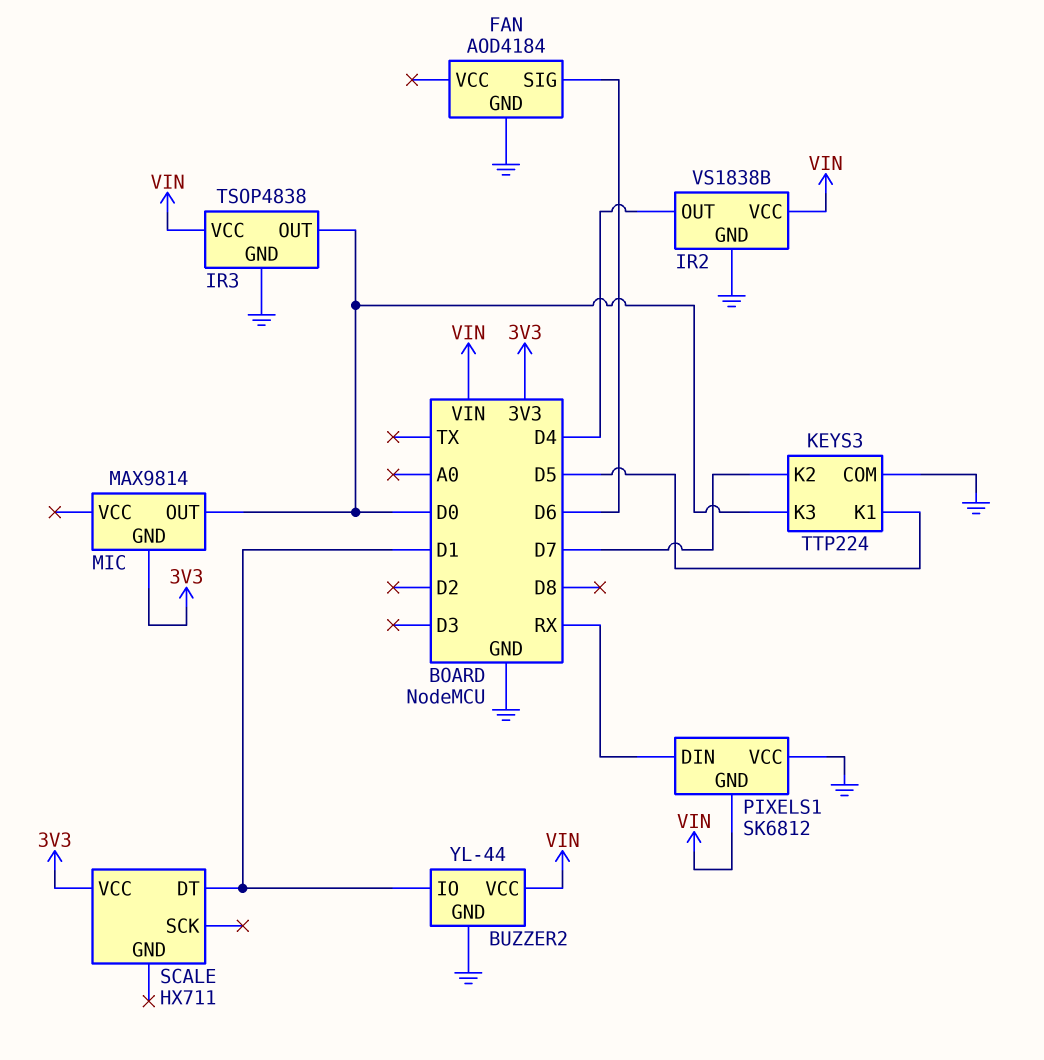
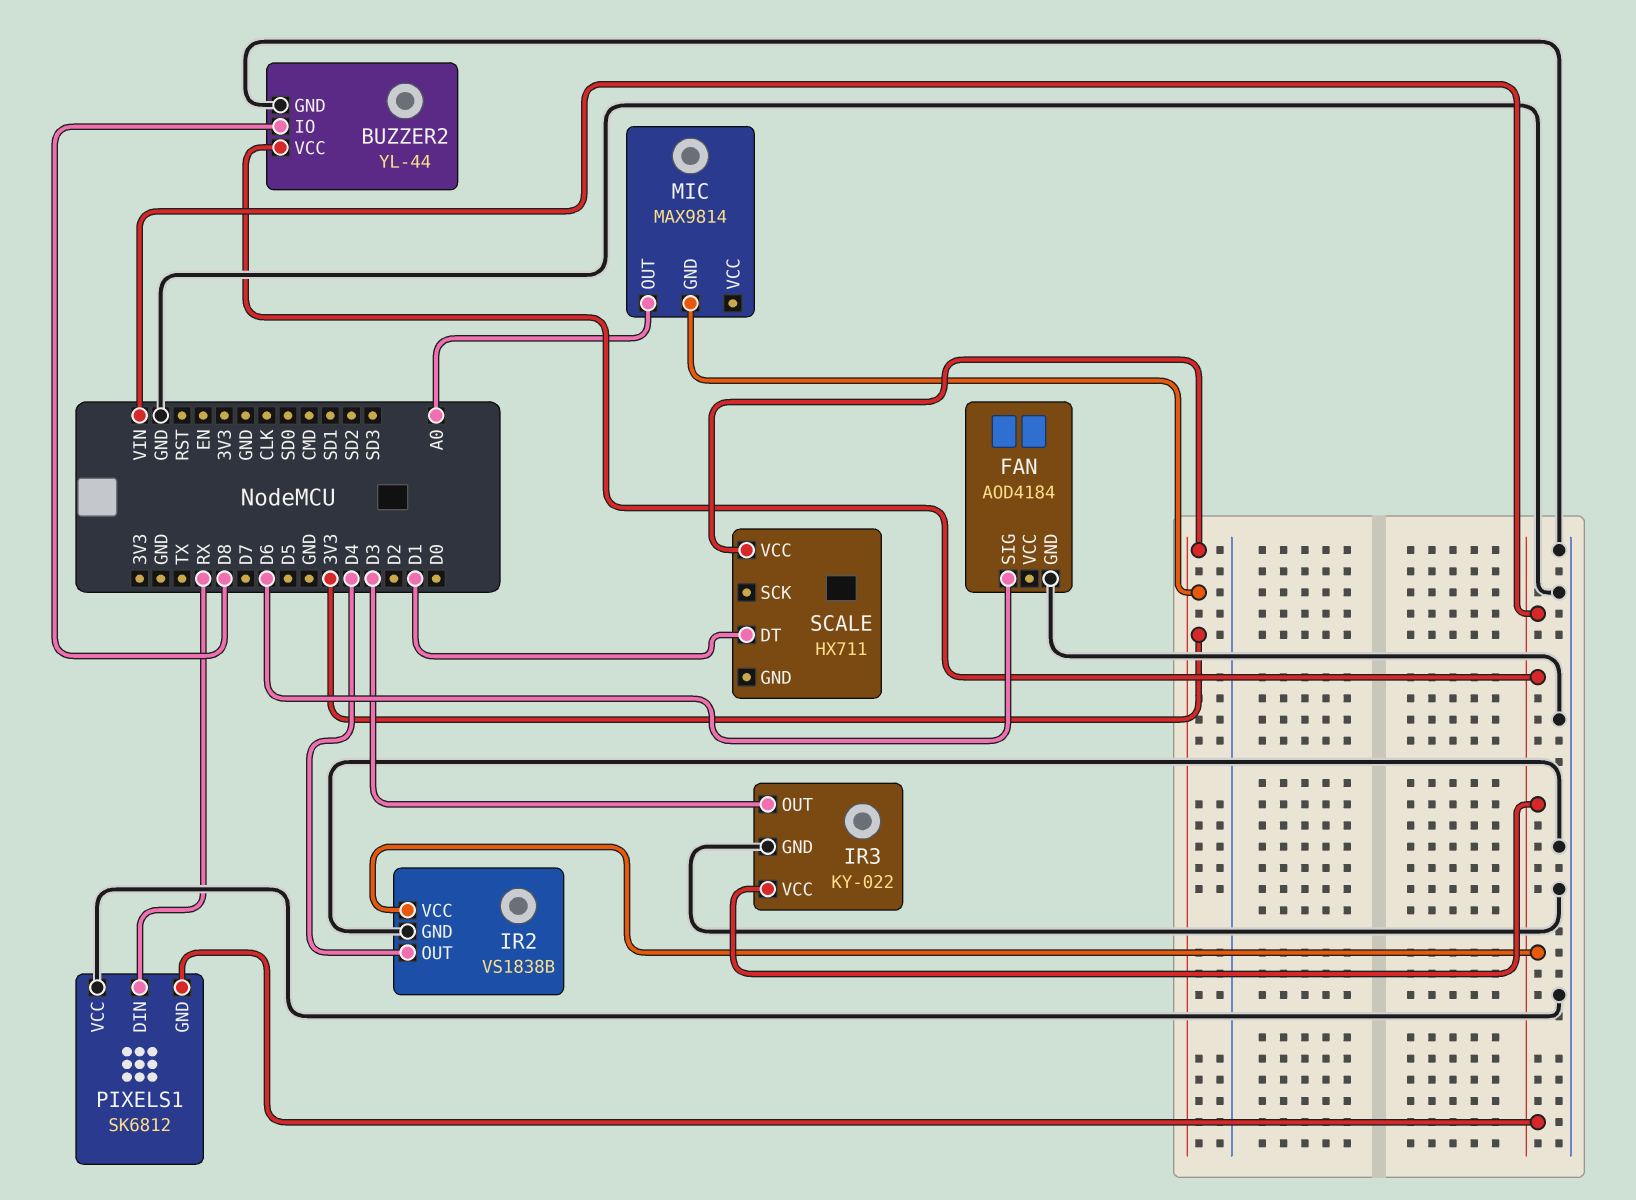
BUZZER2 pin IO: D1 -> D8
IR3: TSOP4838 -> KY-022
IR3 pin OUT: D0 -> D3
KEYS3: TTP224 -> none
KEYS3 pin COM: GND -> none
KEYS3 pin K1: D5 -> none
KEYS3 pin K2: D7 -> none
KEYS3 pin K3: D0 -> none
MIC pin OUT: D0 -> A0

